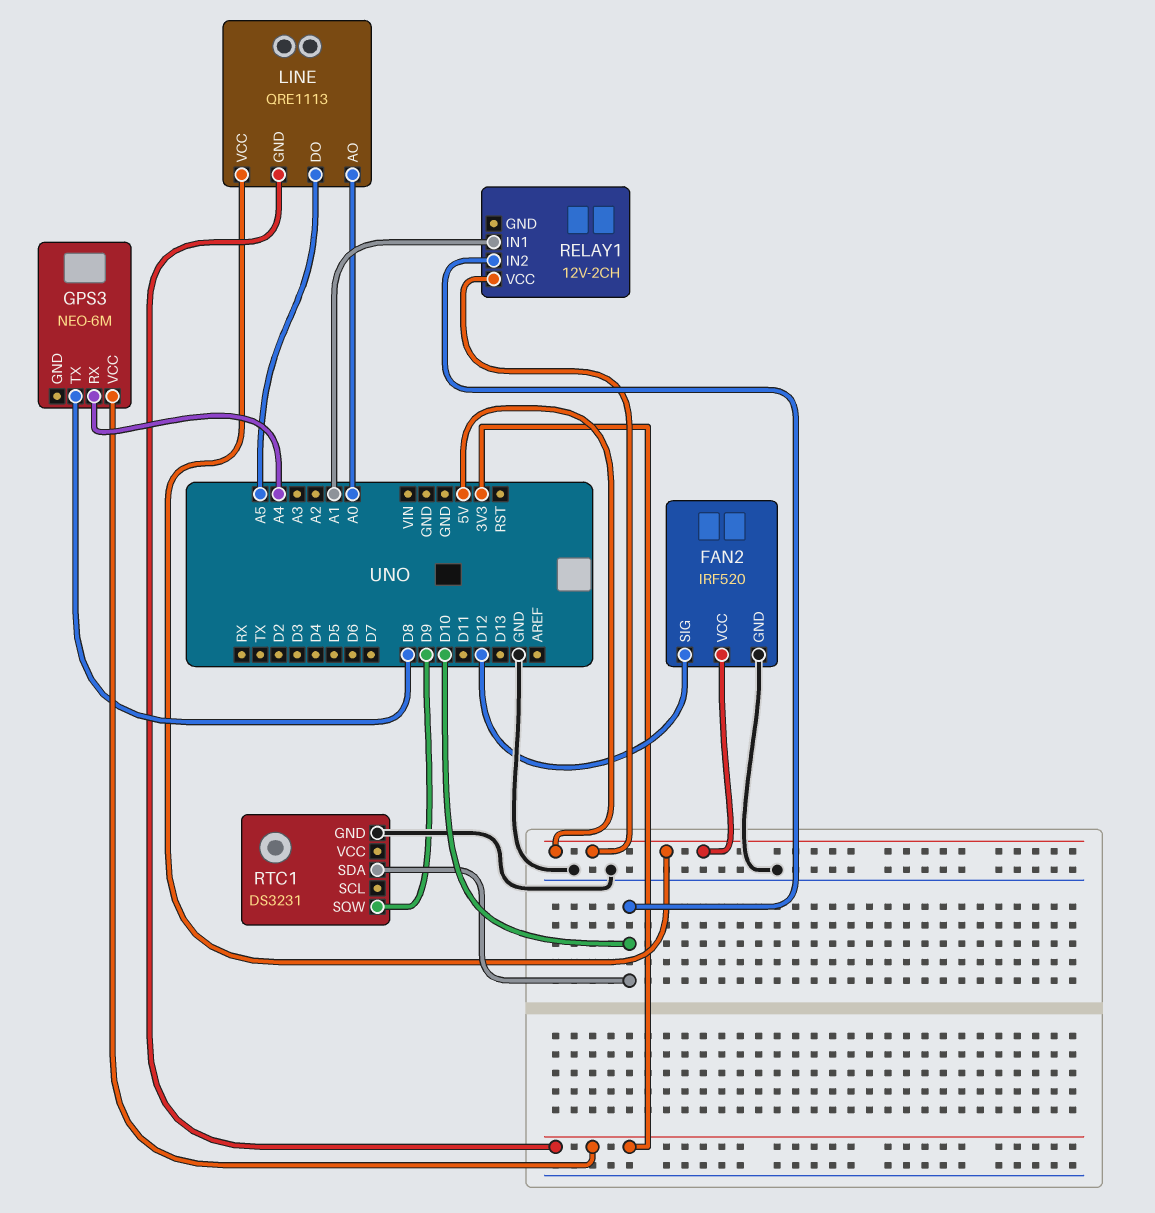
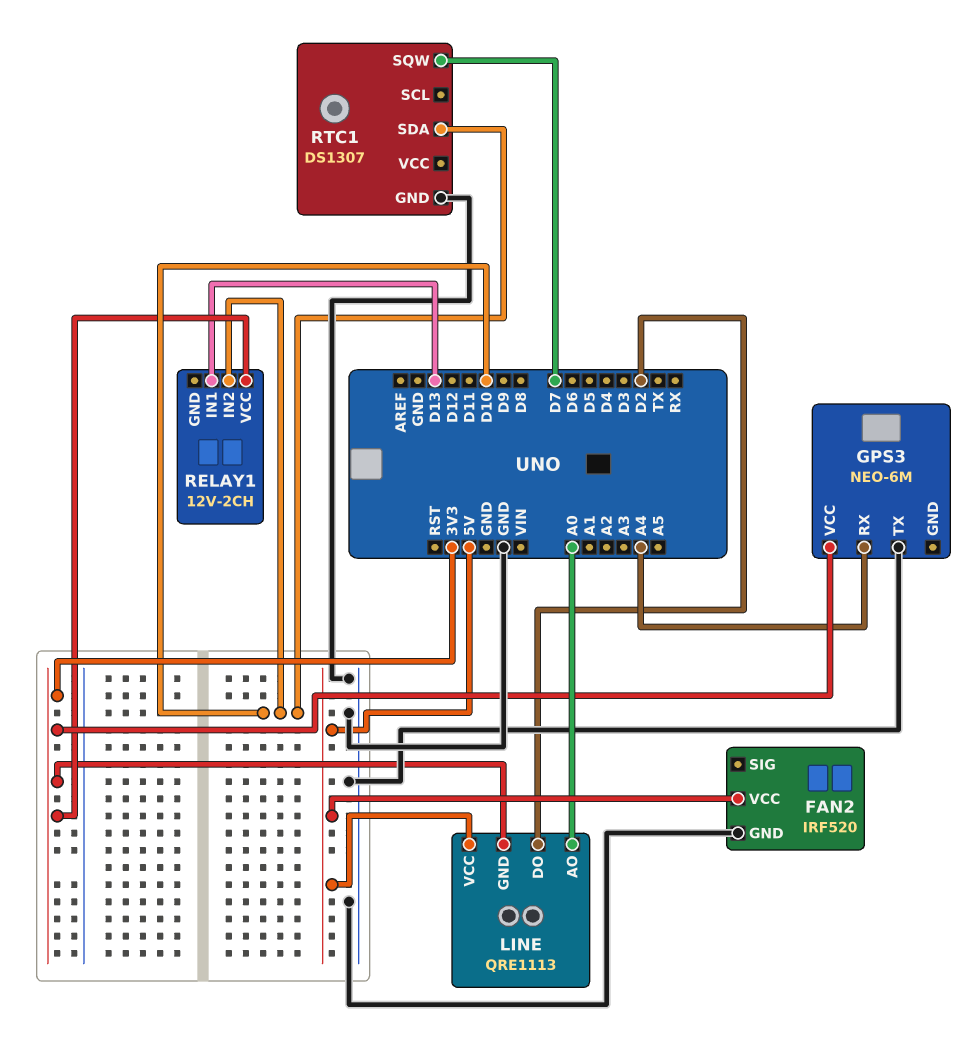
FAN2 pin SIG: D12 -> none
GPS3 pin TX: D8 -> GND
LINE pin DO: A5 -> D2
RELAY1 pin IN1: A1 -> D13
RELAY1 pin VCC: 5V -> 3V3
RTC1: DS3231 -> DS1307
RTC1 pin SQW: D9 -> D7

